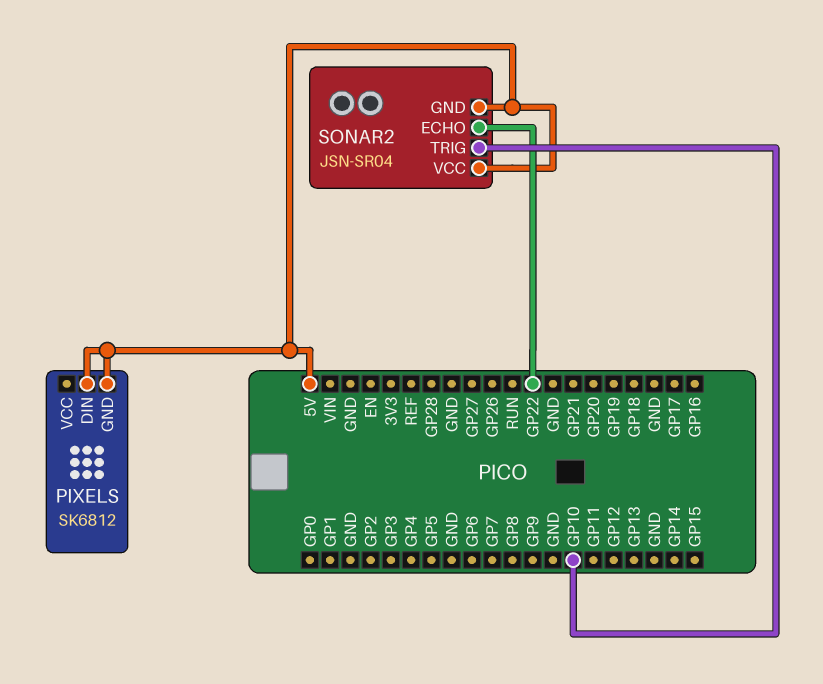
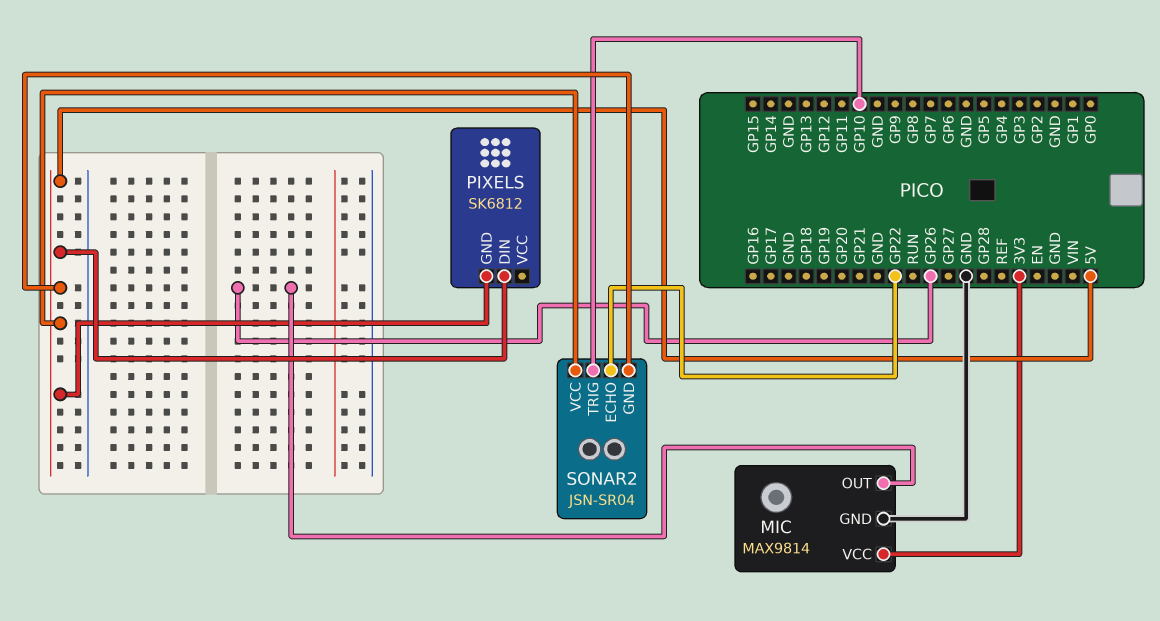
MIC: none -> MAX9814
MIC pin GND: none -> GND
MIC pin OUT: none -> GP26
MIC pin VCC: none -> 3V3

